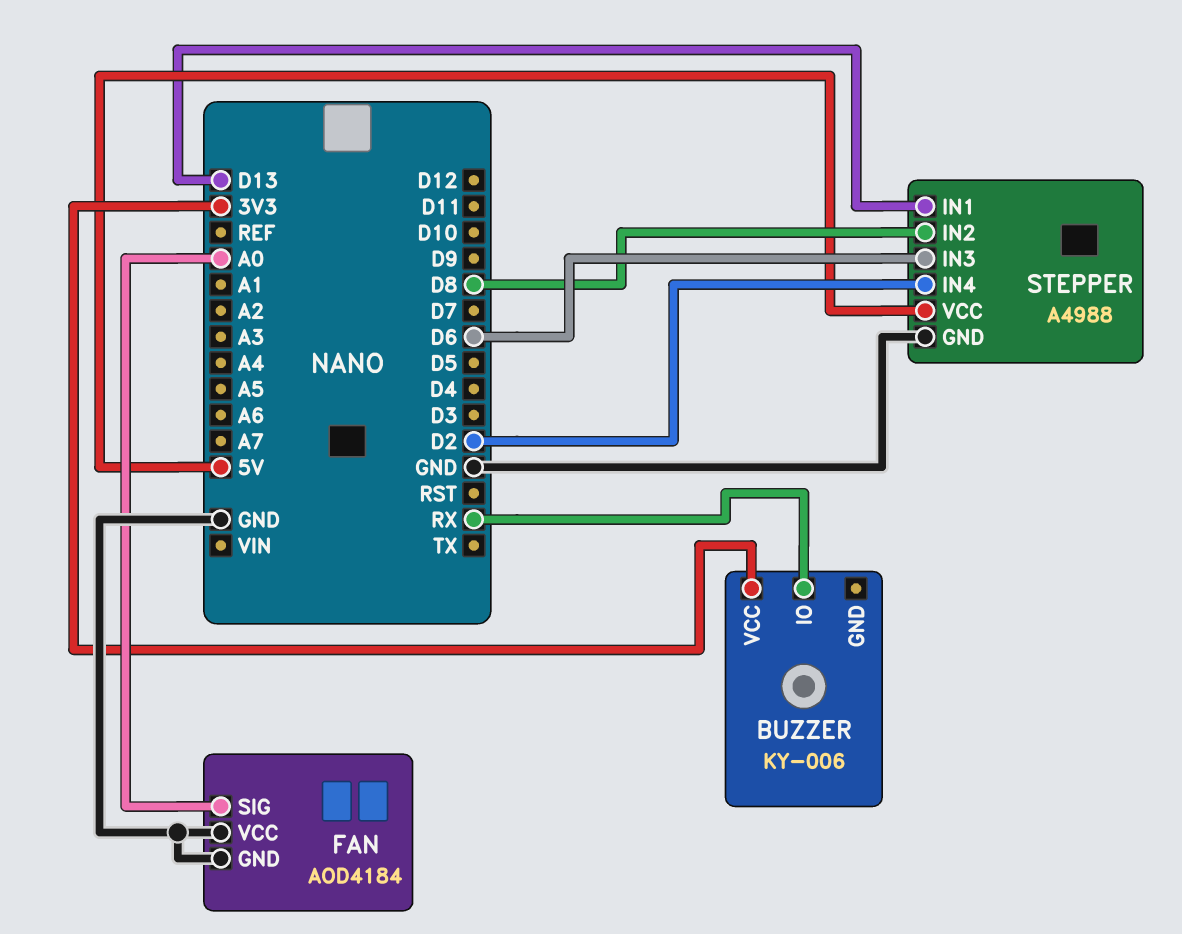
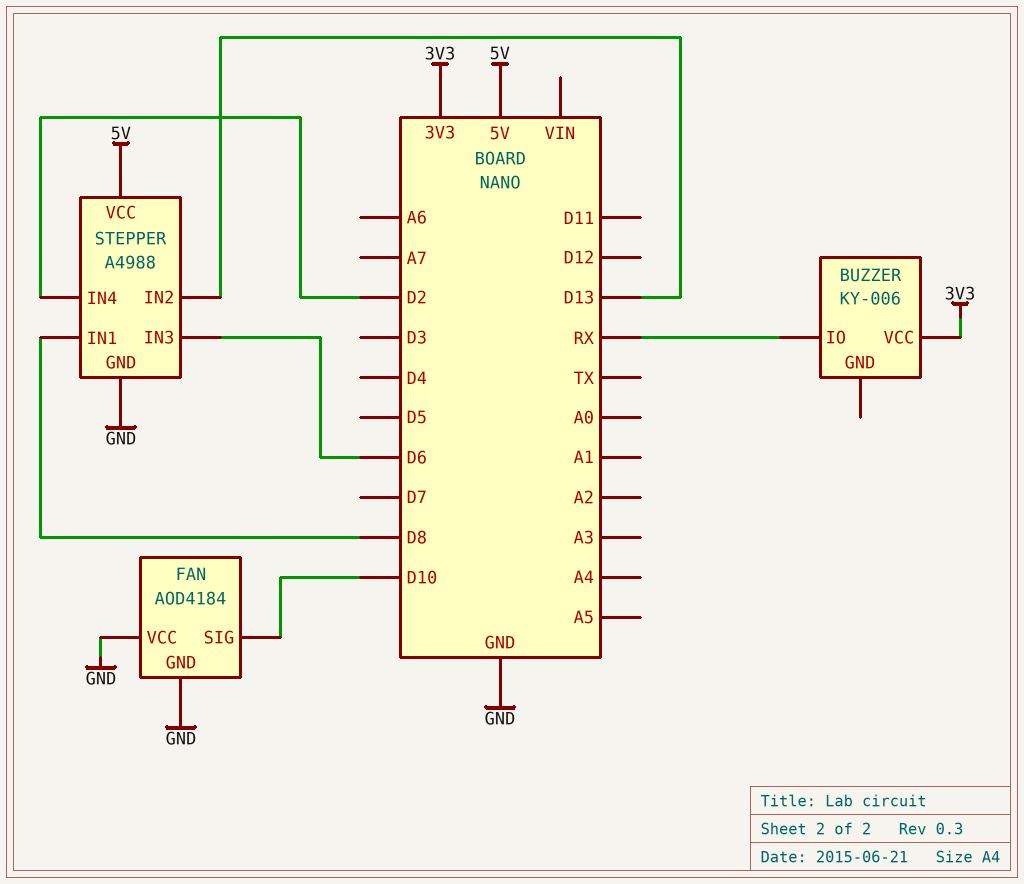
FAN pin SIG: A0 -> D10
STEPPER pin IN1: D13 -> D8
STEPPER pin IN2: D8 -> D13

